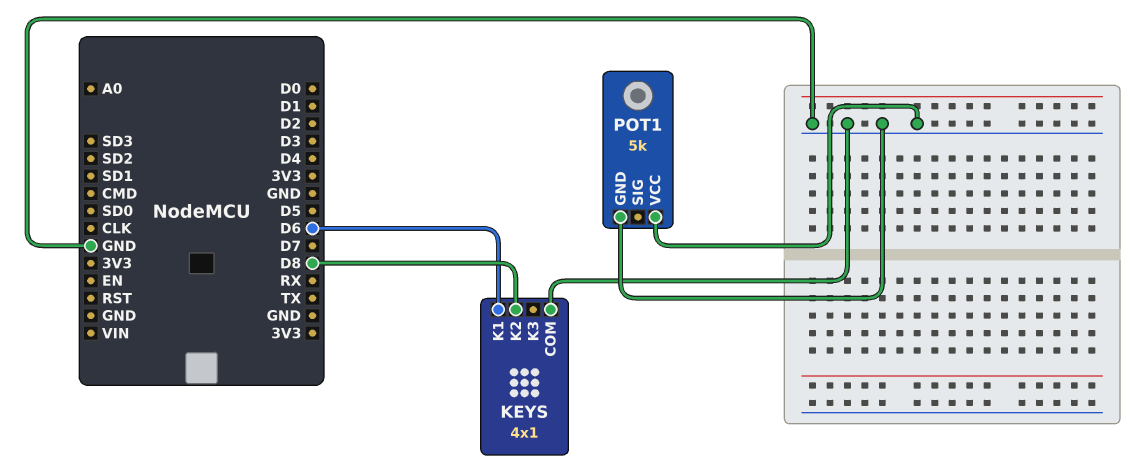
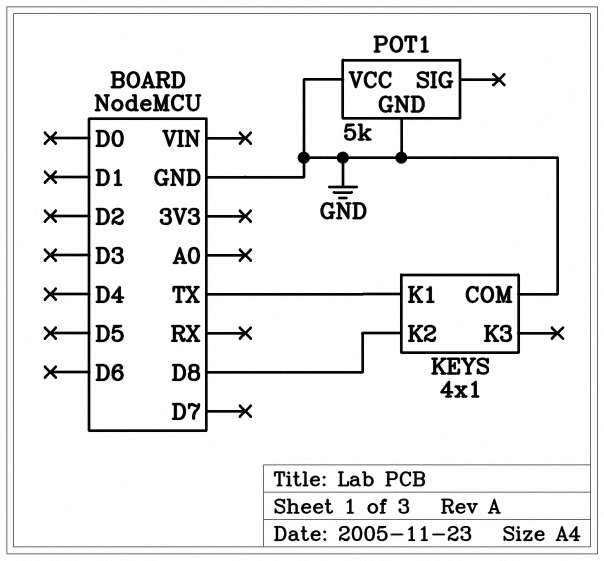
KEYS pin K1: D6 -> TX

